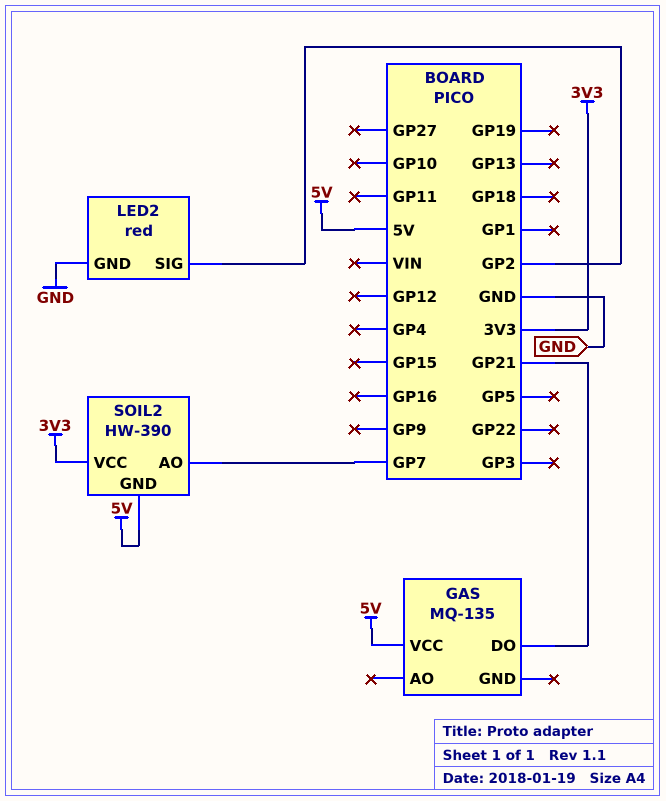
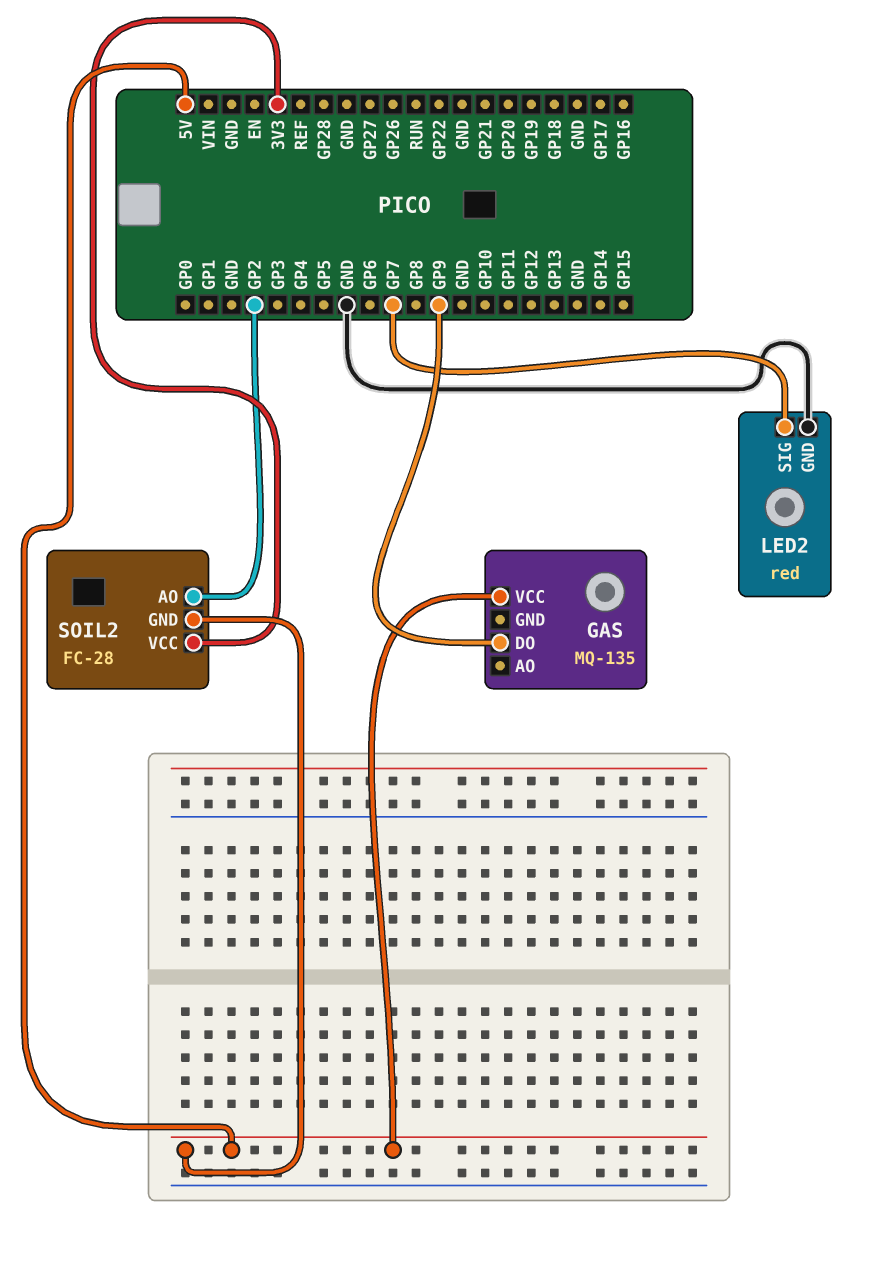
GAS pin DO: GP21 -> GP9
LED2 pin SIG: GP2 -> GP7
SOIL2: HW-390 -> FC-28
SOIL2 pin AO: GP7 -> GP2

